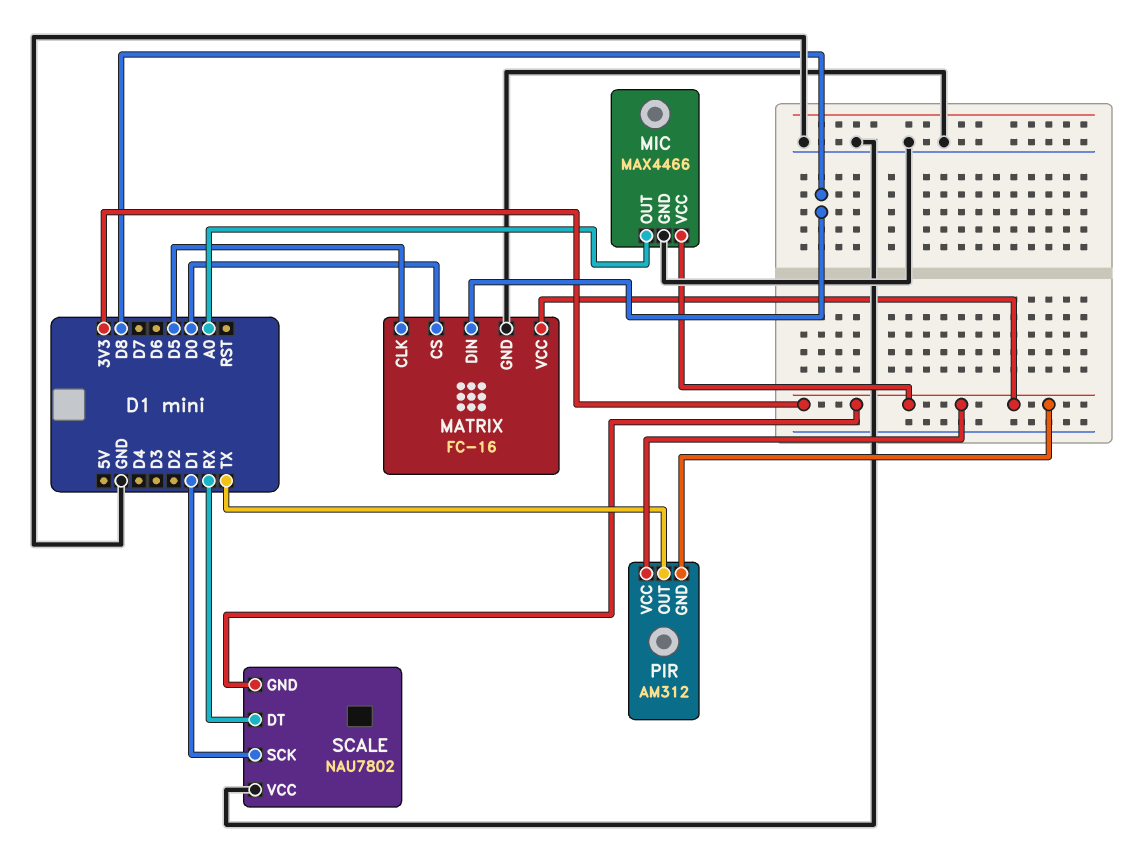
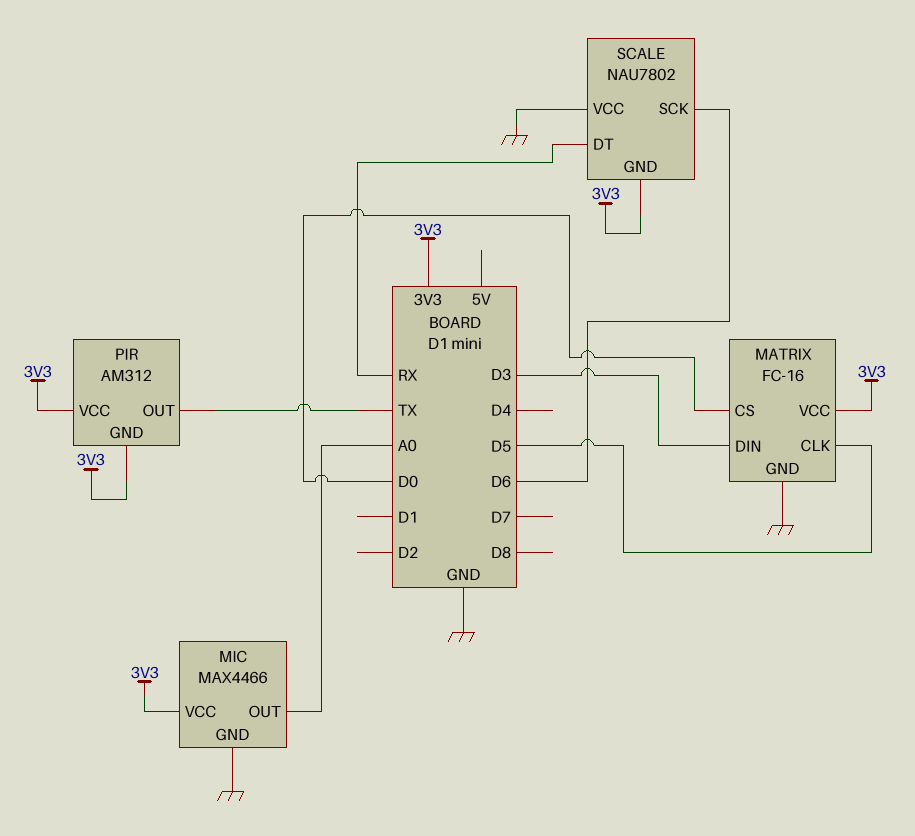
MATRIX pin DIN: D8 -> D3
SCALE pin SCK: D1 -> D6

